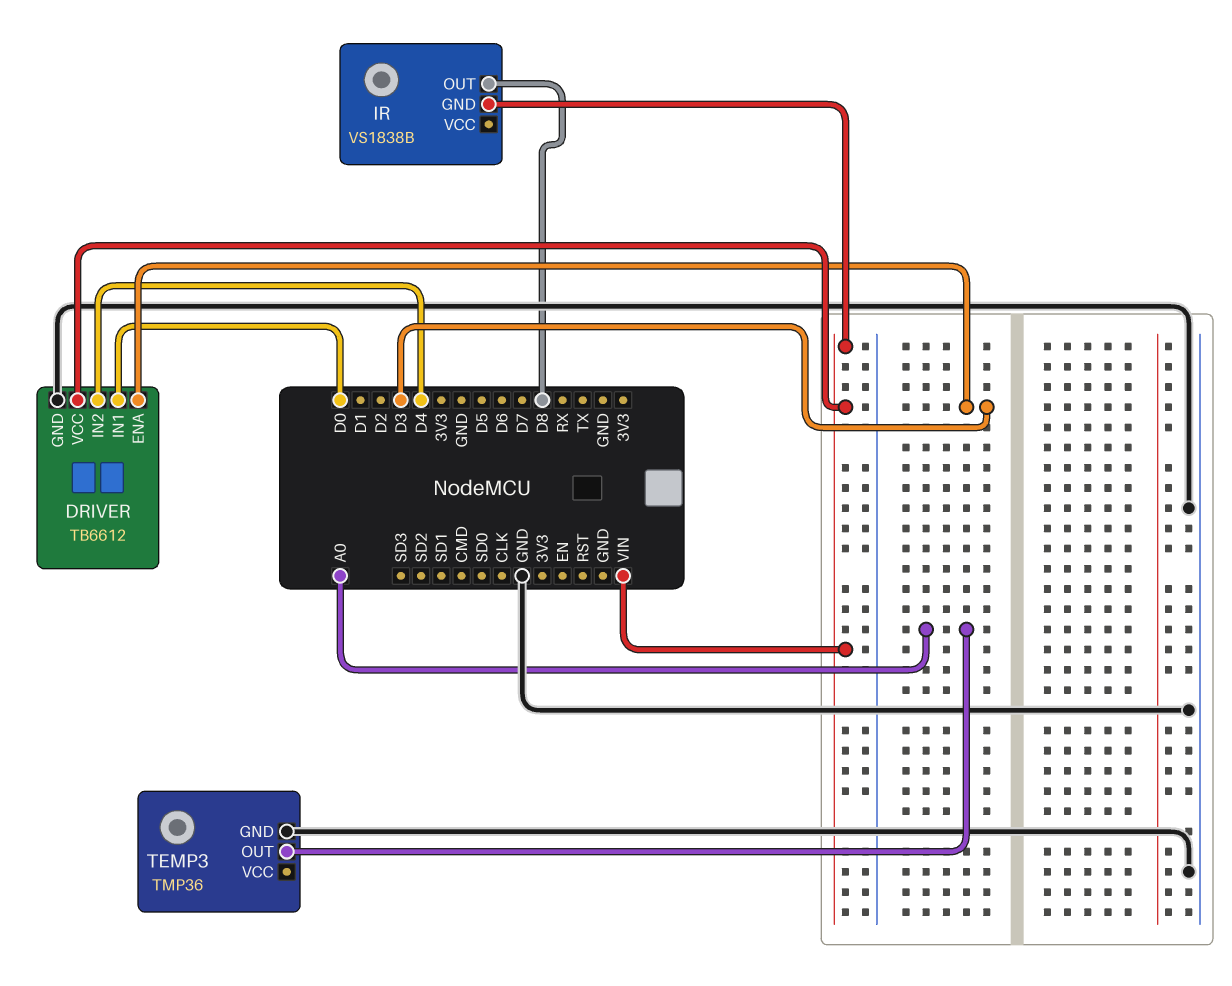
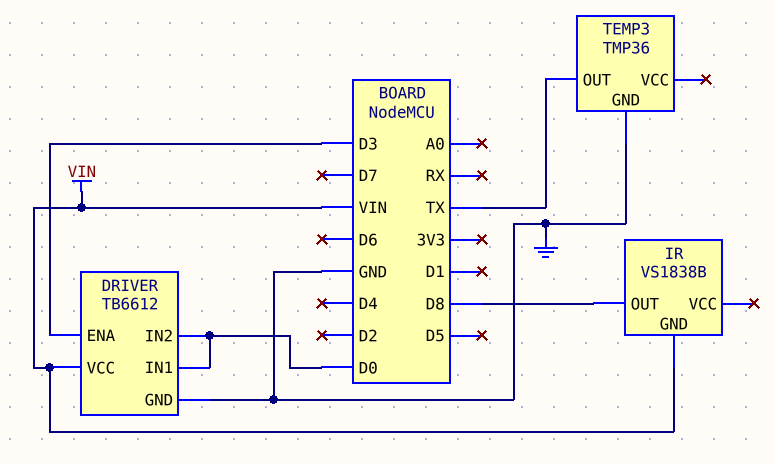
DRIVER pin IN2: D4 -> D0
TEMP3 pin OUT: A0 -> TX

